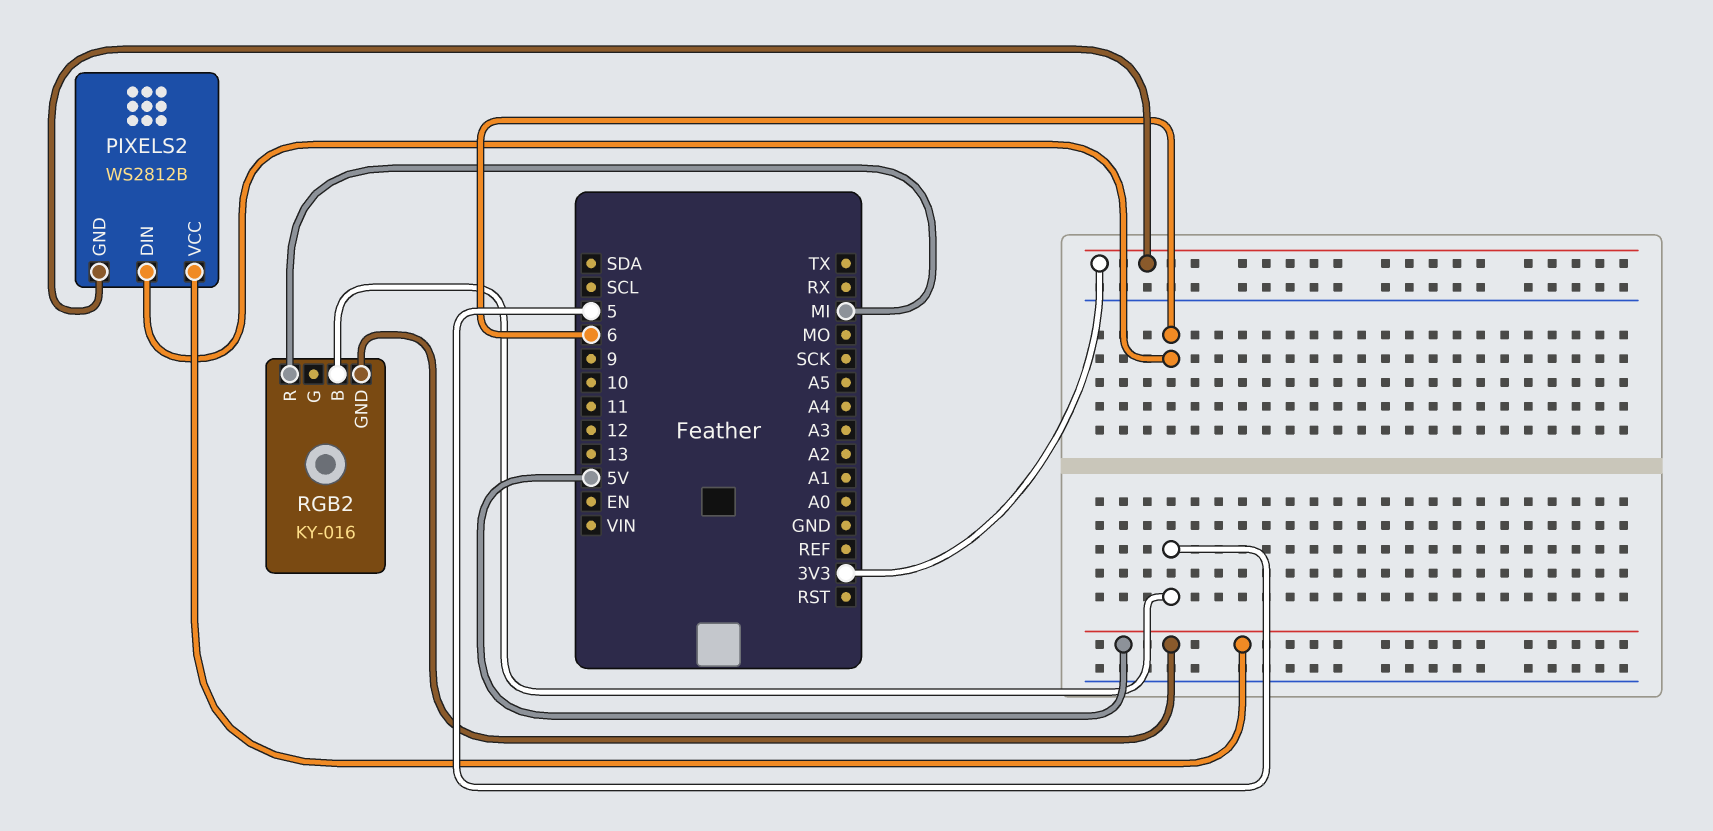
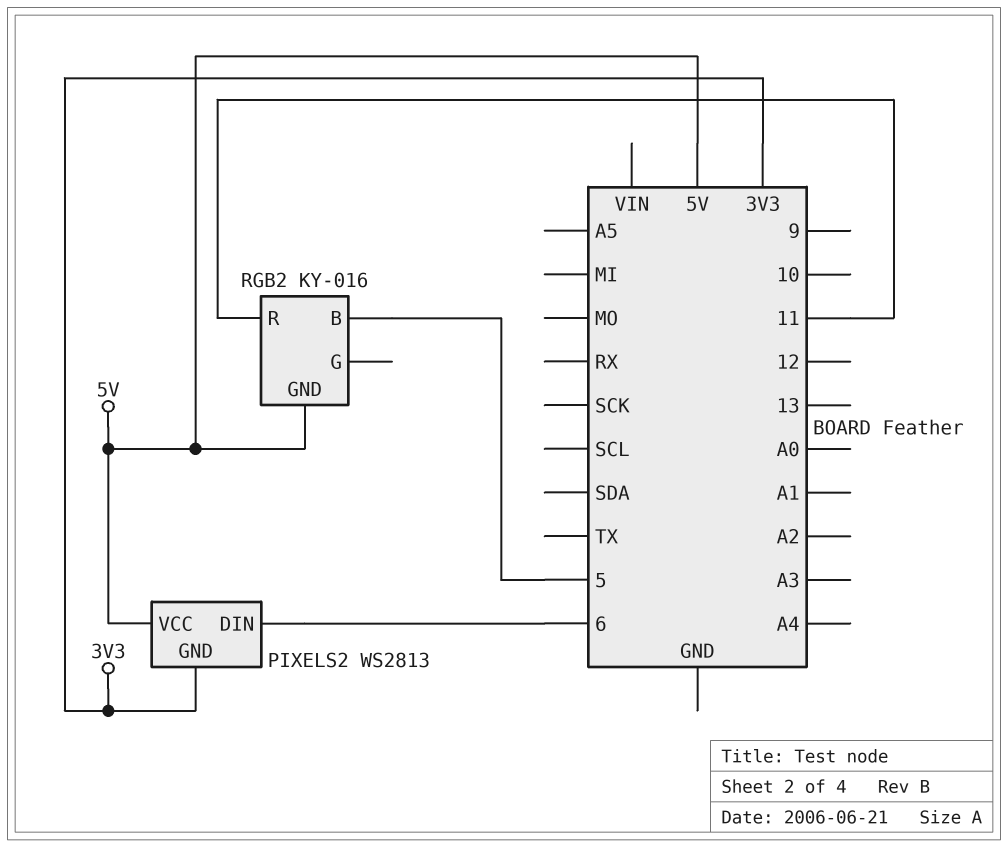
PIXELS2: WS2812B -> WS2813
RGB2 pin R: MI -> 11

